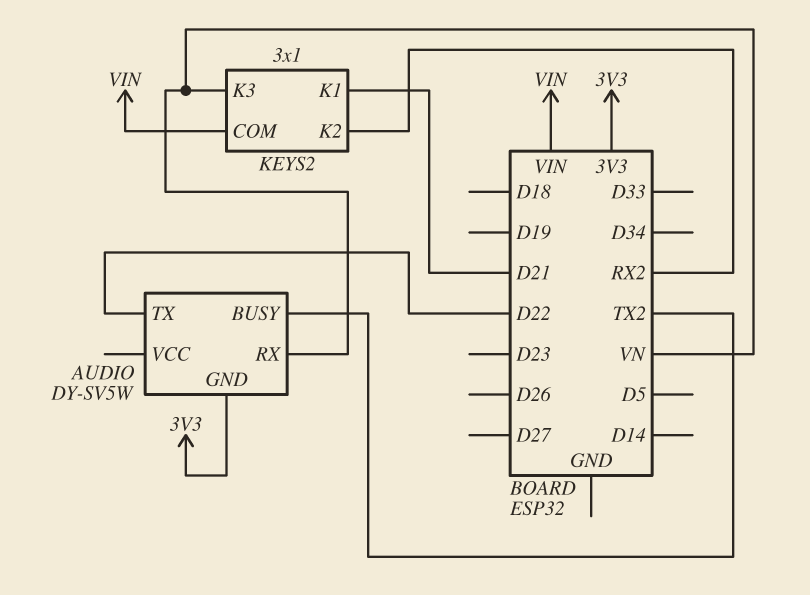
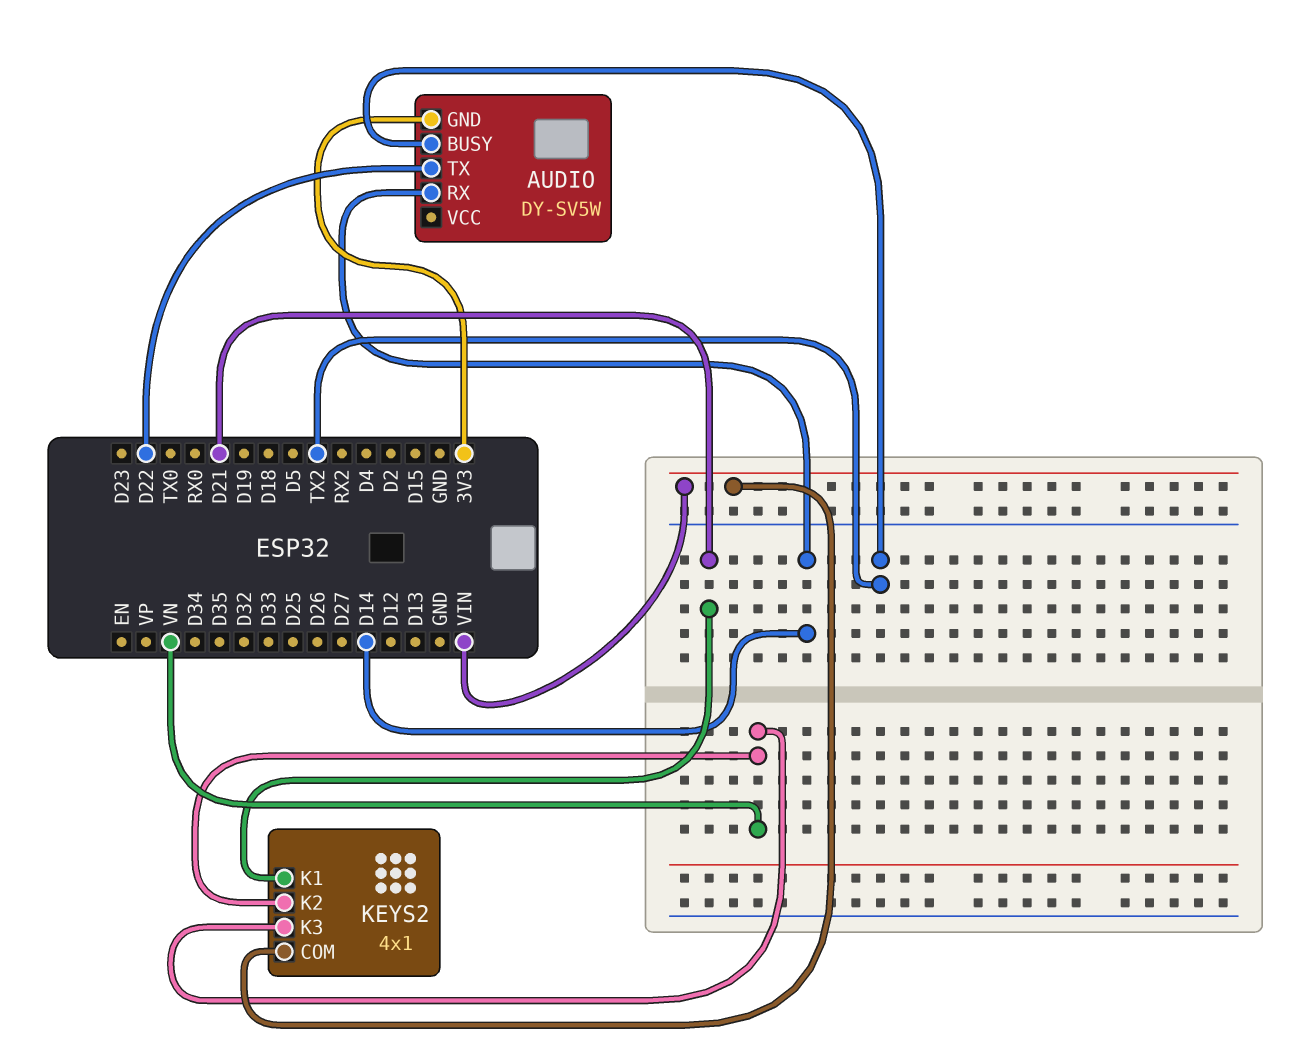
AUDIO pin RX: VN -> D14
KEYS2: 3x1 -> 4x1
KEYS2 pin K2: RX2 -> VN

